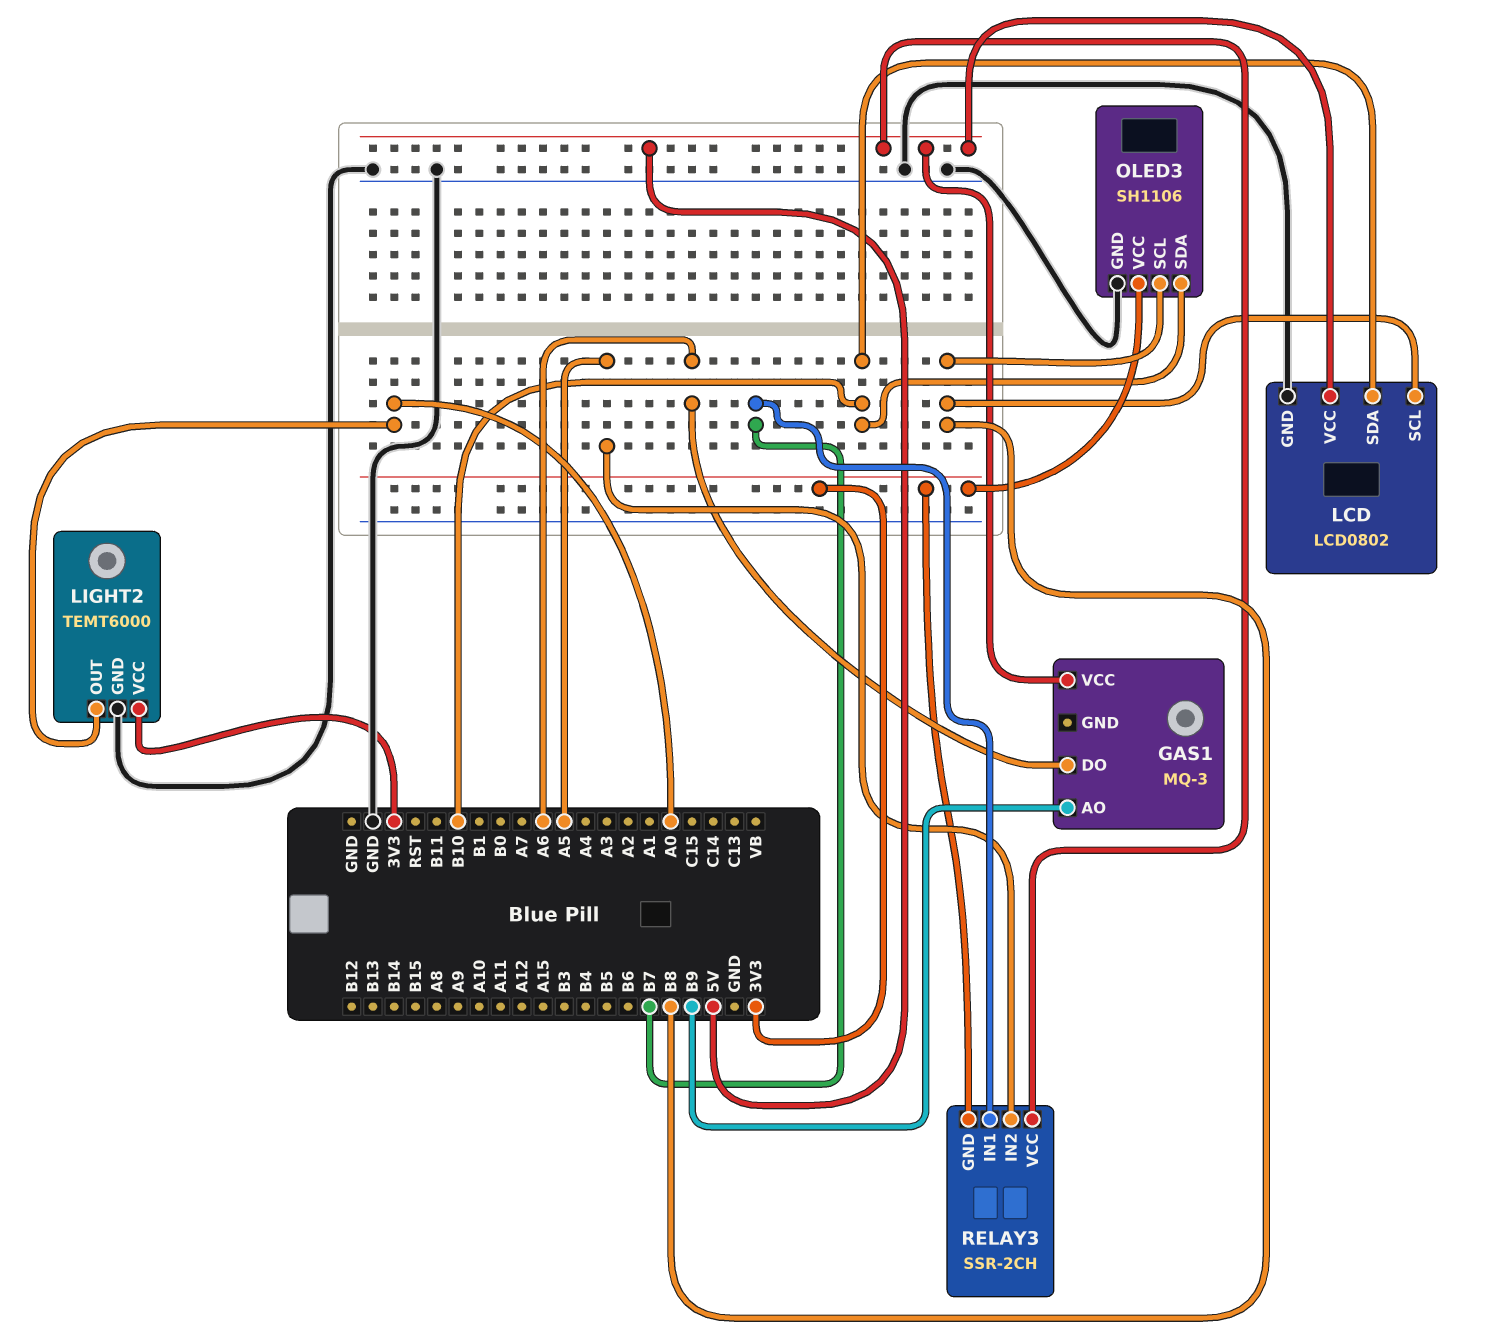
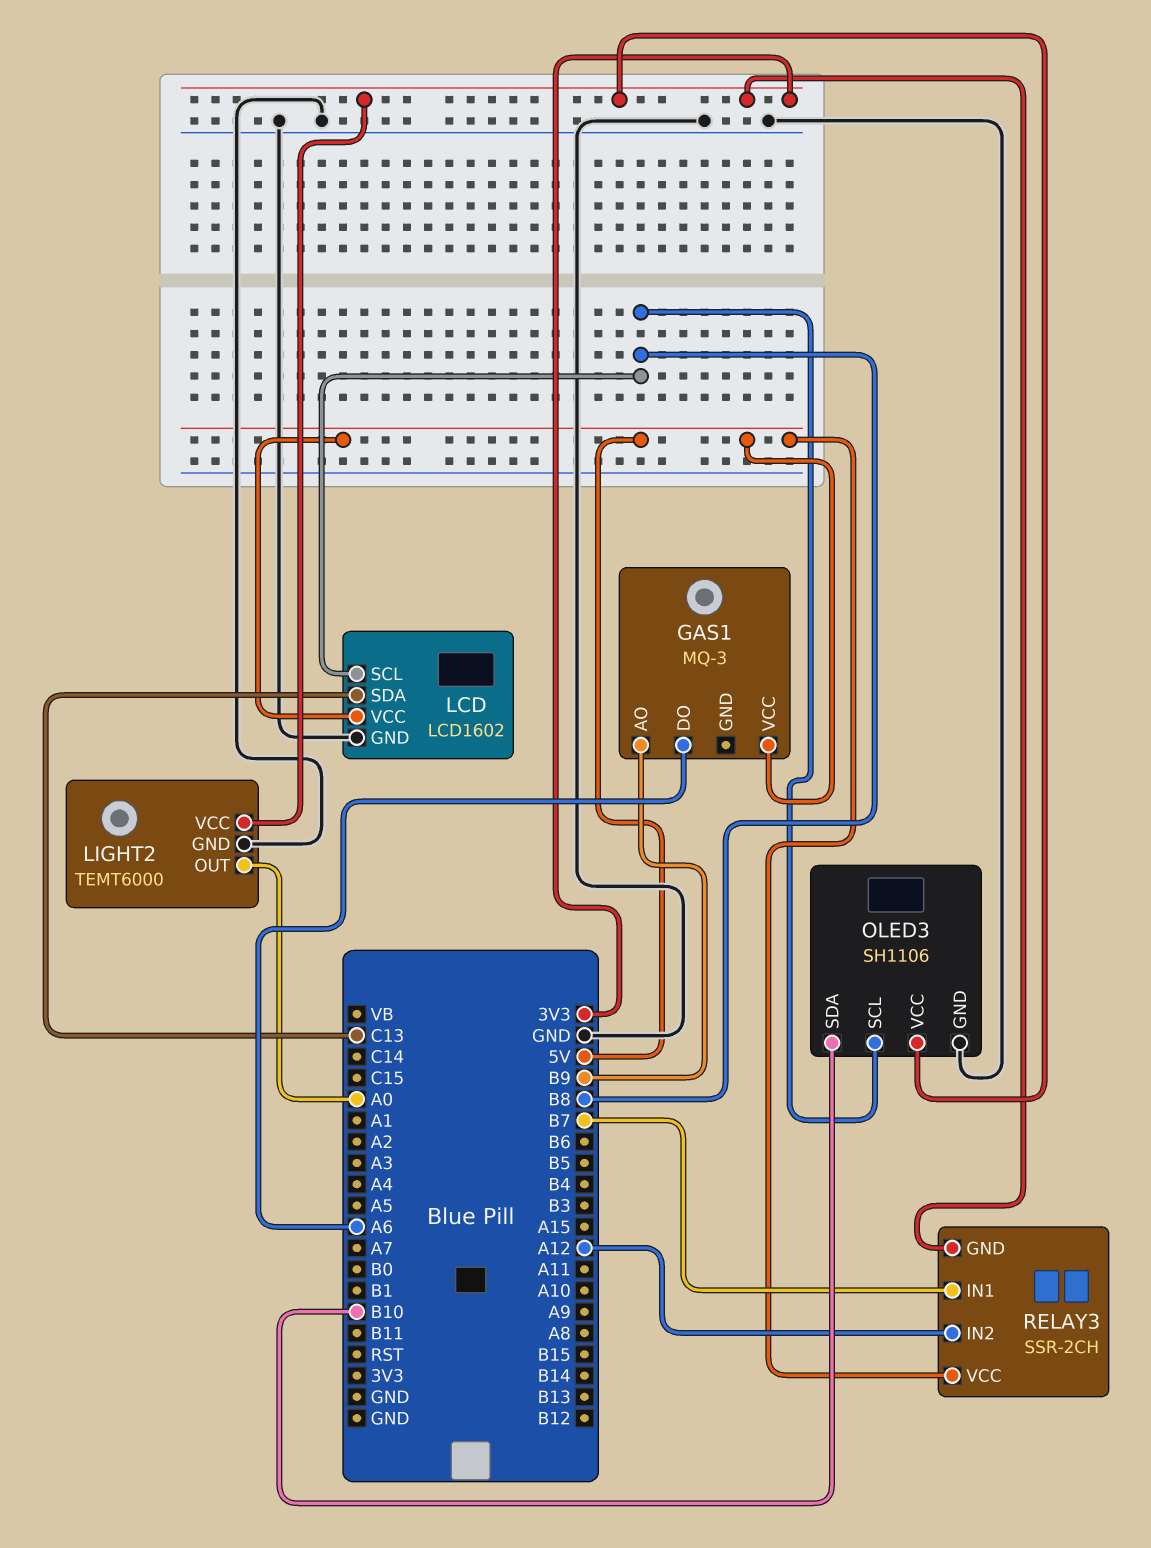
LCD: LCD0802 -> LCD1602
LCD pin SDA: B10 -> C13
RELAY3 pin IN2: A5 -> A12

